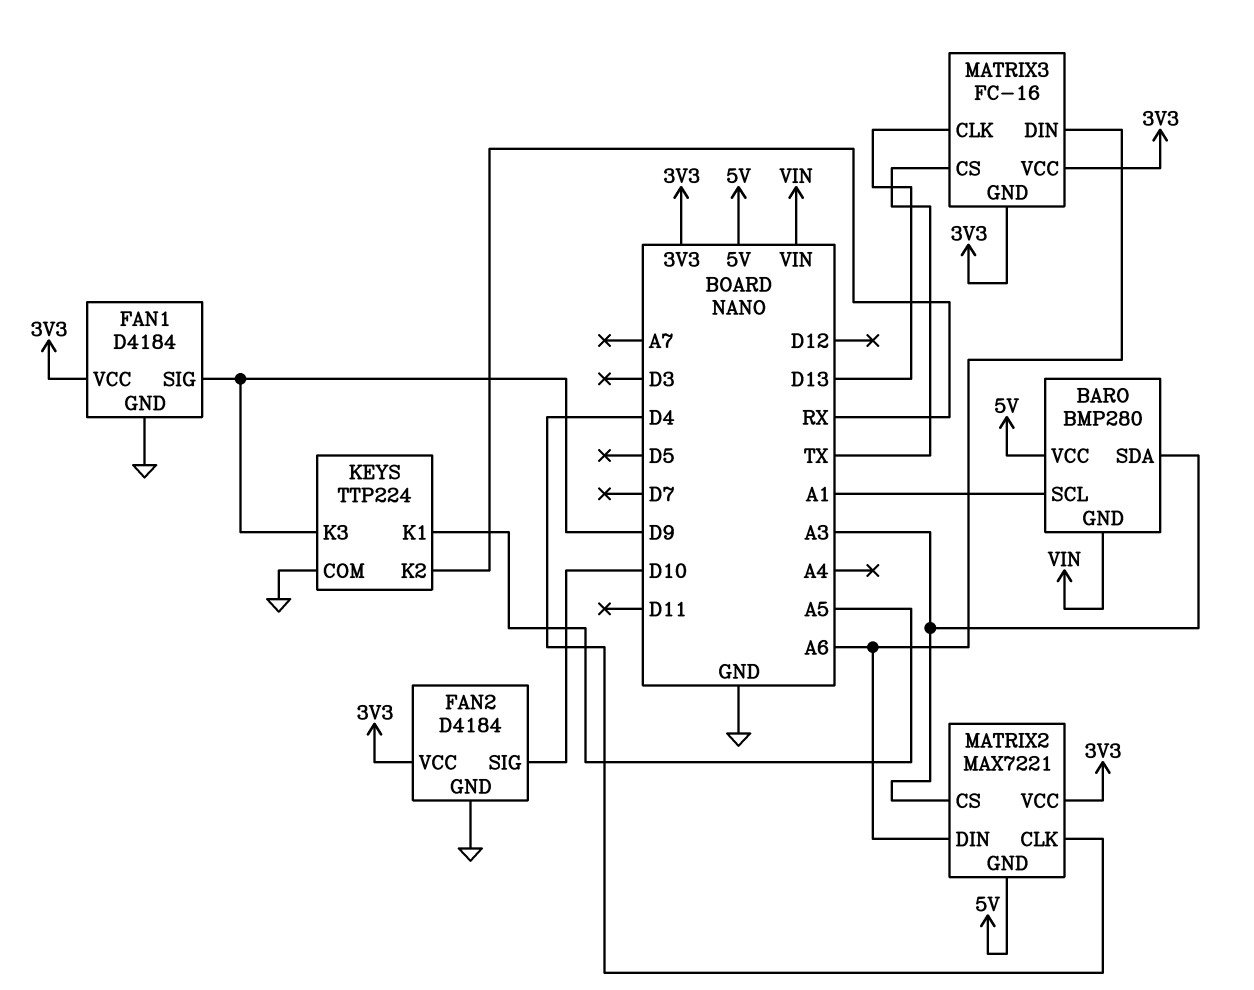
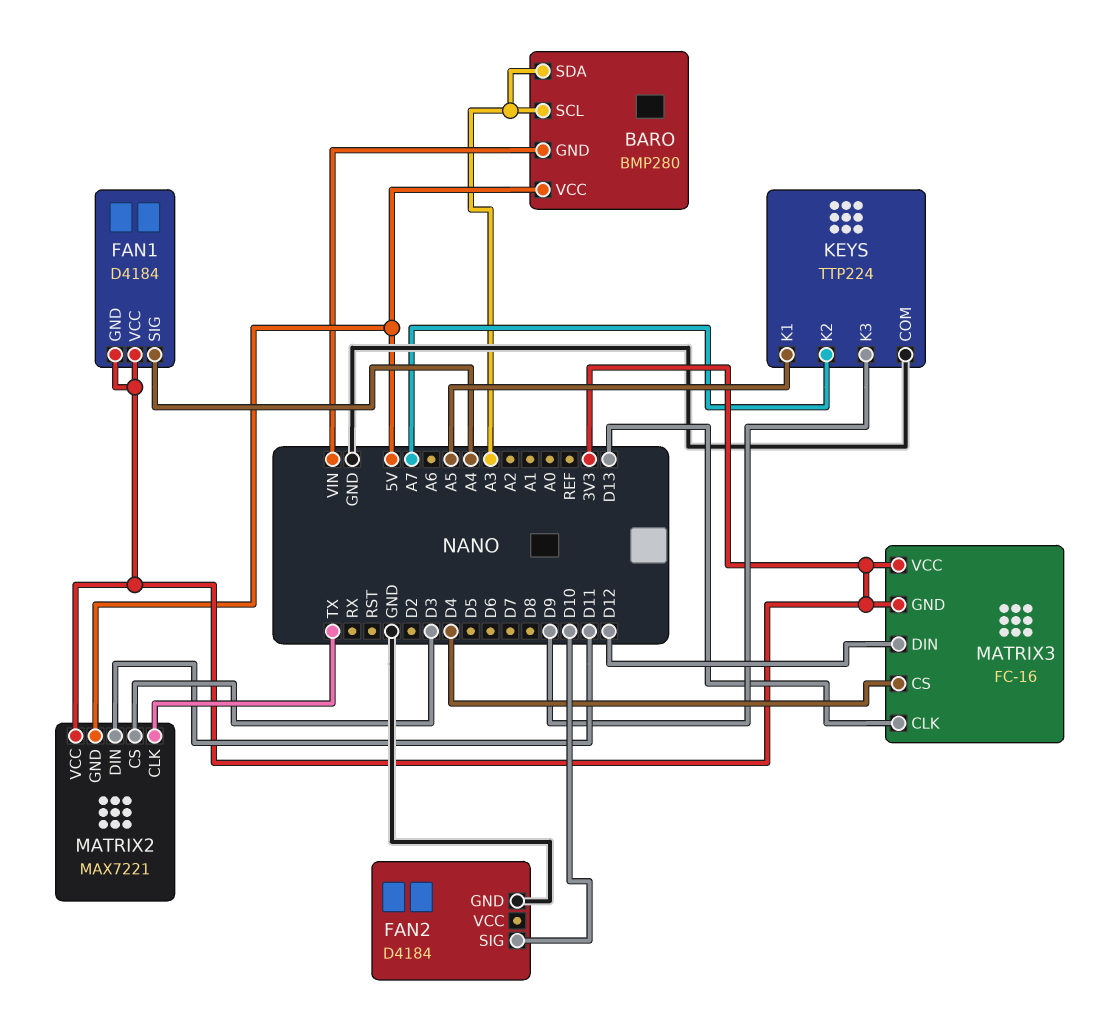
BARO pin SCL: A1 -> A3
FAN1 pin GND: GND -> 3V3
FAN1 pin SIG: D9 -> A4
FAN2 pin VCC: 3V3 -> none
KEYS pin K2: RX -> A7
MATRIX2 pin CLK: D4 -> TX
MATRIX2 pin CS: A3 -> D3
MATRIX2 pin DIN: A6 -> D11
MATRIX3 pin CS: TX -> D4
MATRIX3 pin DIN: A6 -> D12

